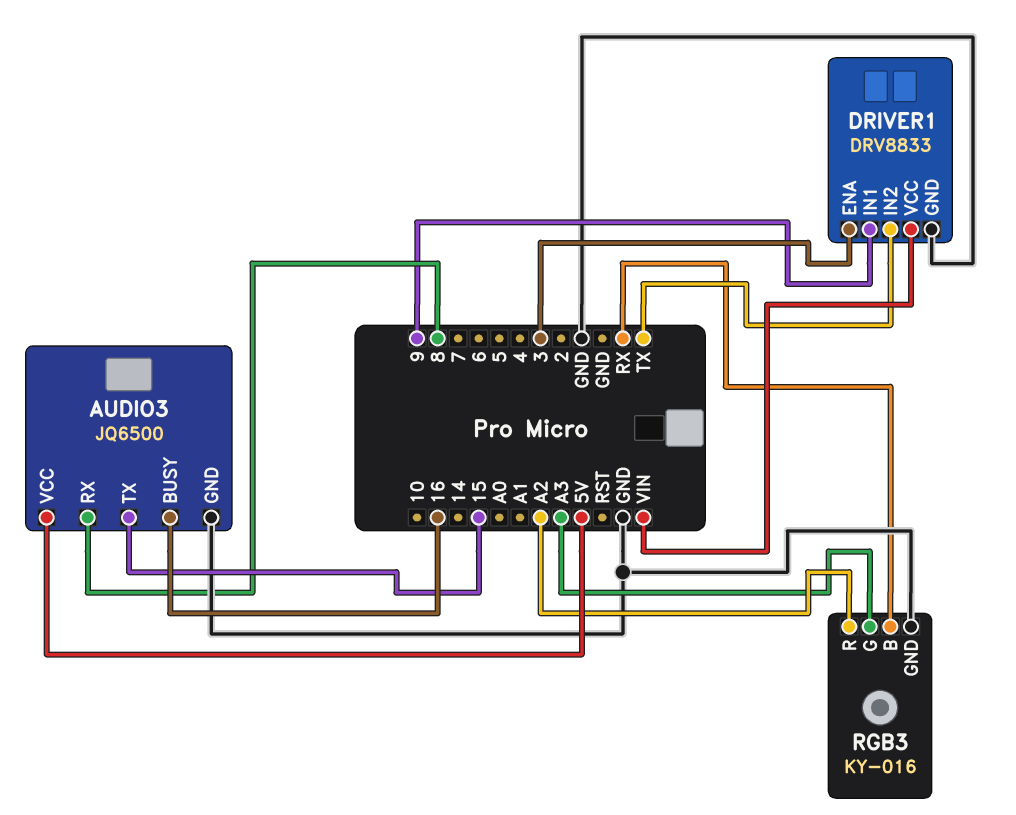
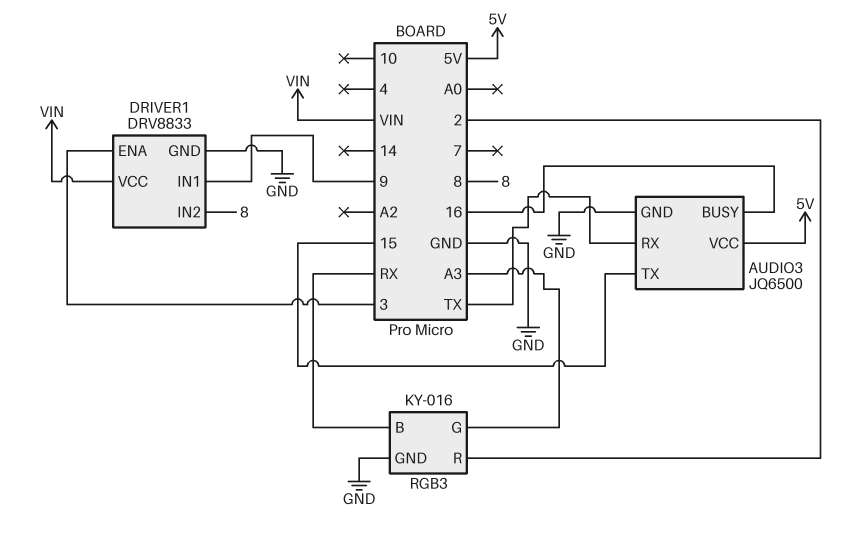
AUDIO3 pin RX: 8 -> TX
DRIVER1 pin IN2: TX -> 8
RGB3 pin R: A2 -> 2

